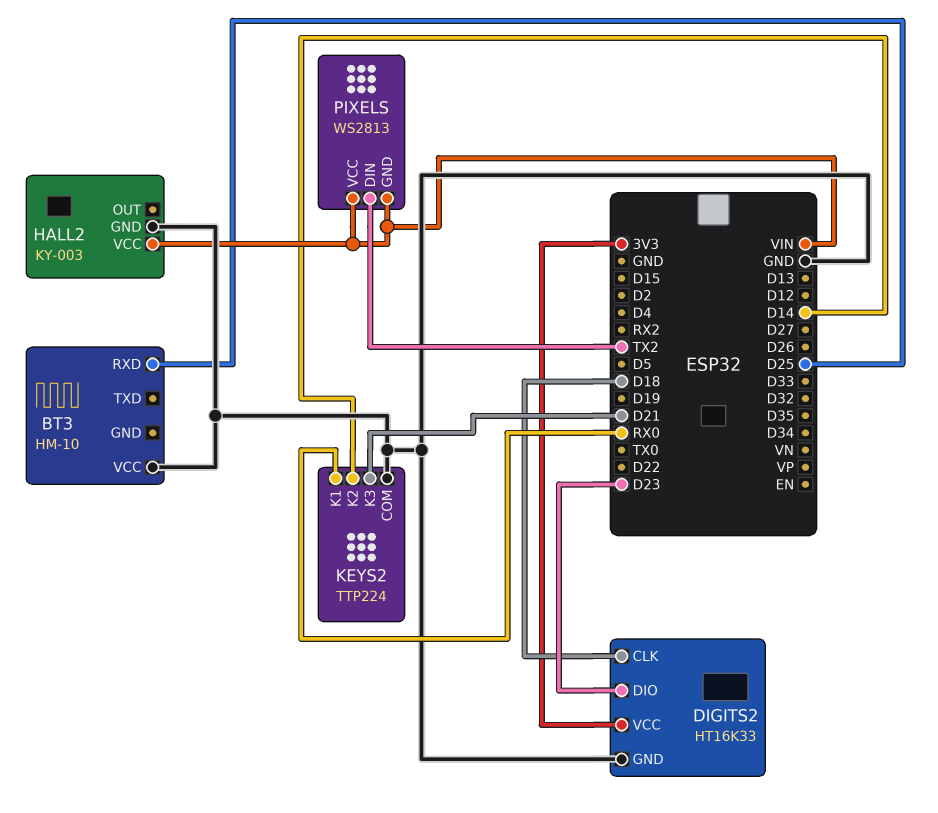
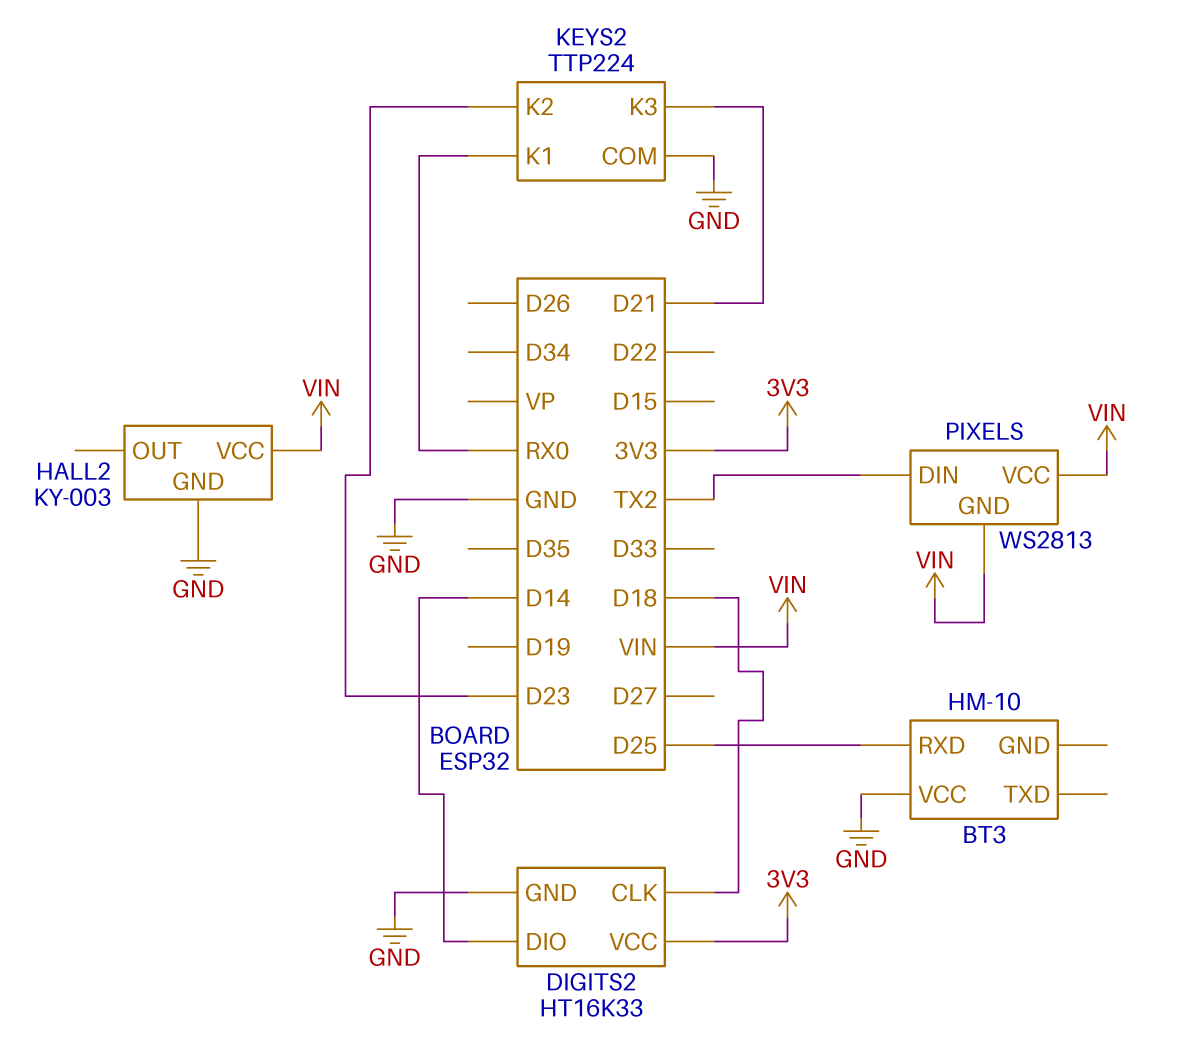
DIGITS2 pin DIO: D23 -> D14
KEYS2 pin K2: D14 -> D23

